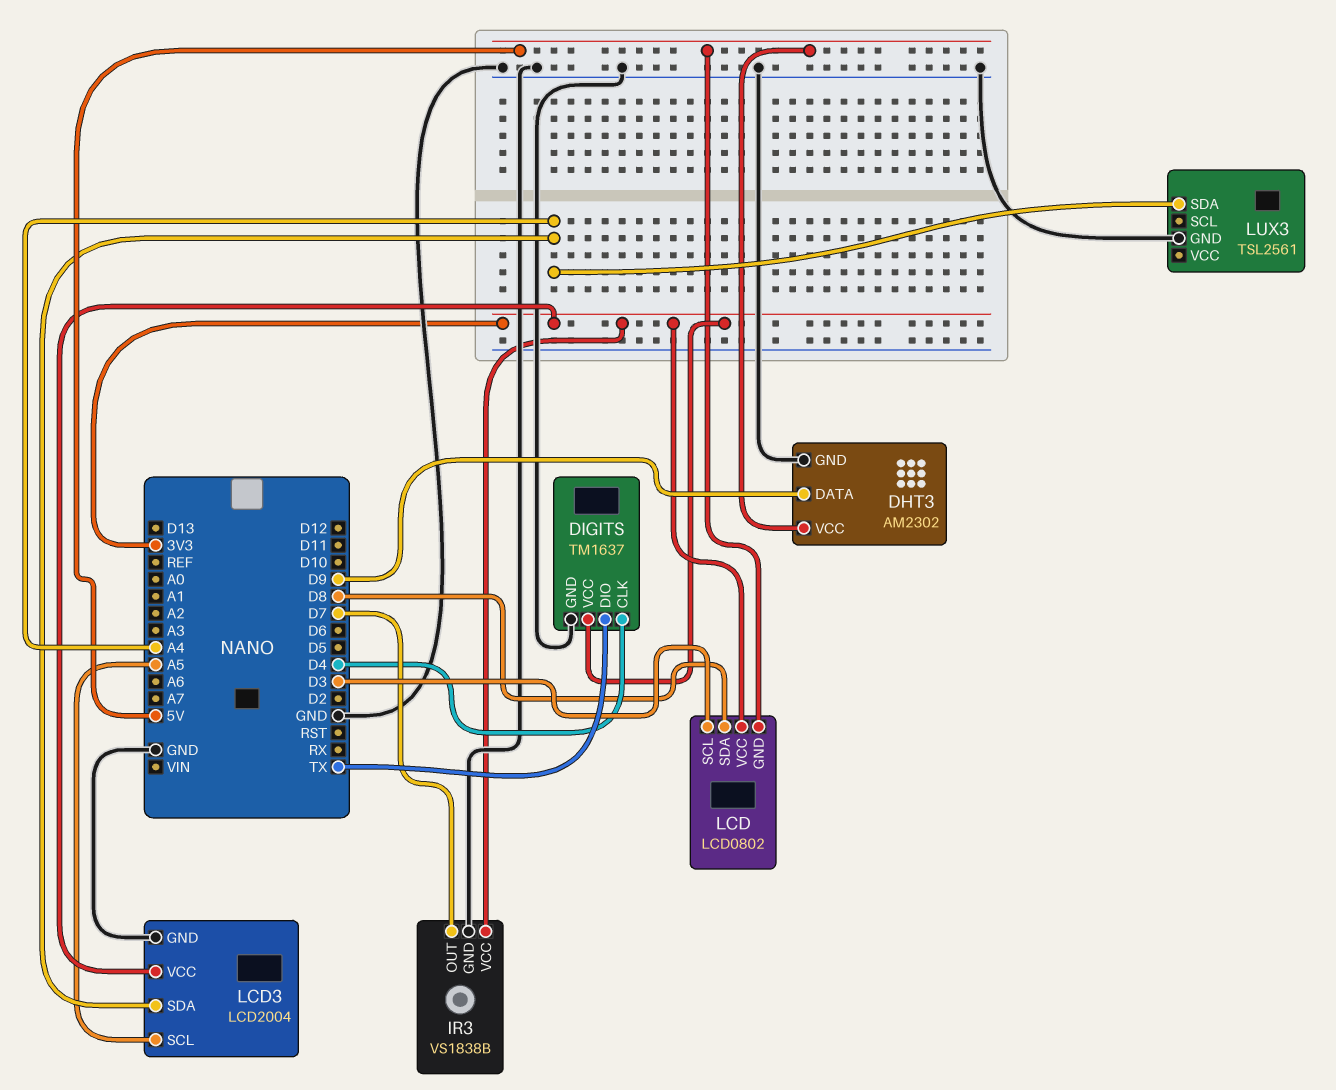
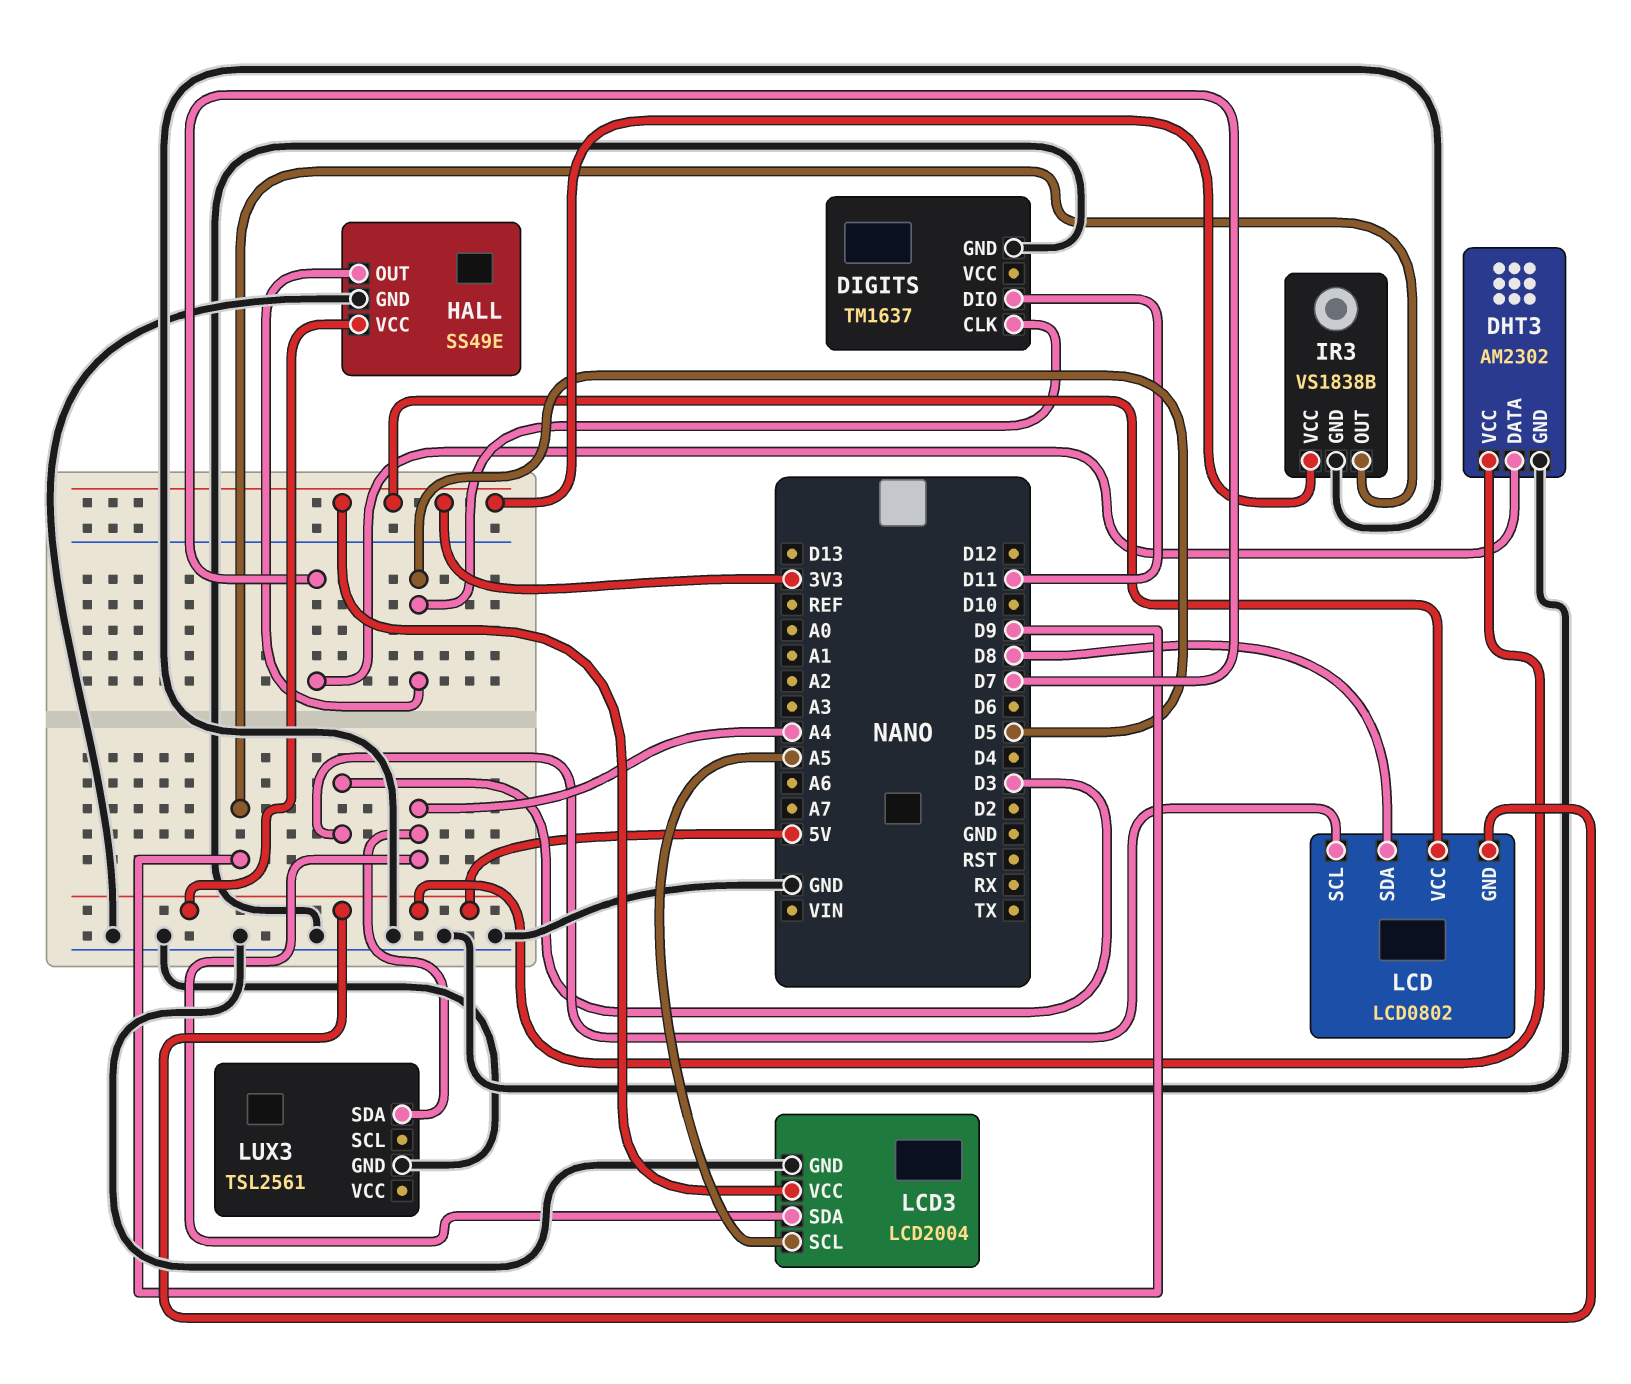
DHT3 pin DATA: D9 -> D7
DIGITS pin CLK: D4 -> D5
DIGITS pin DIO: TX -> D11
DIGITS pin VCC: 3V3 -> none
HALL: none -> SS49E
HALL pin GND: none -> GND
HALL pin OUT: none -> D5
HALL pin VCC: none -> 5V
IR3 pin OUT: D7 -> D9

